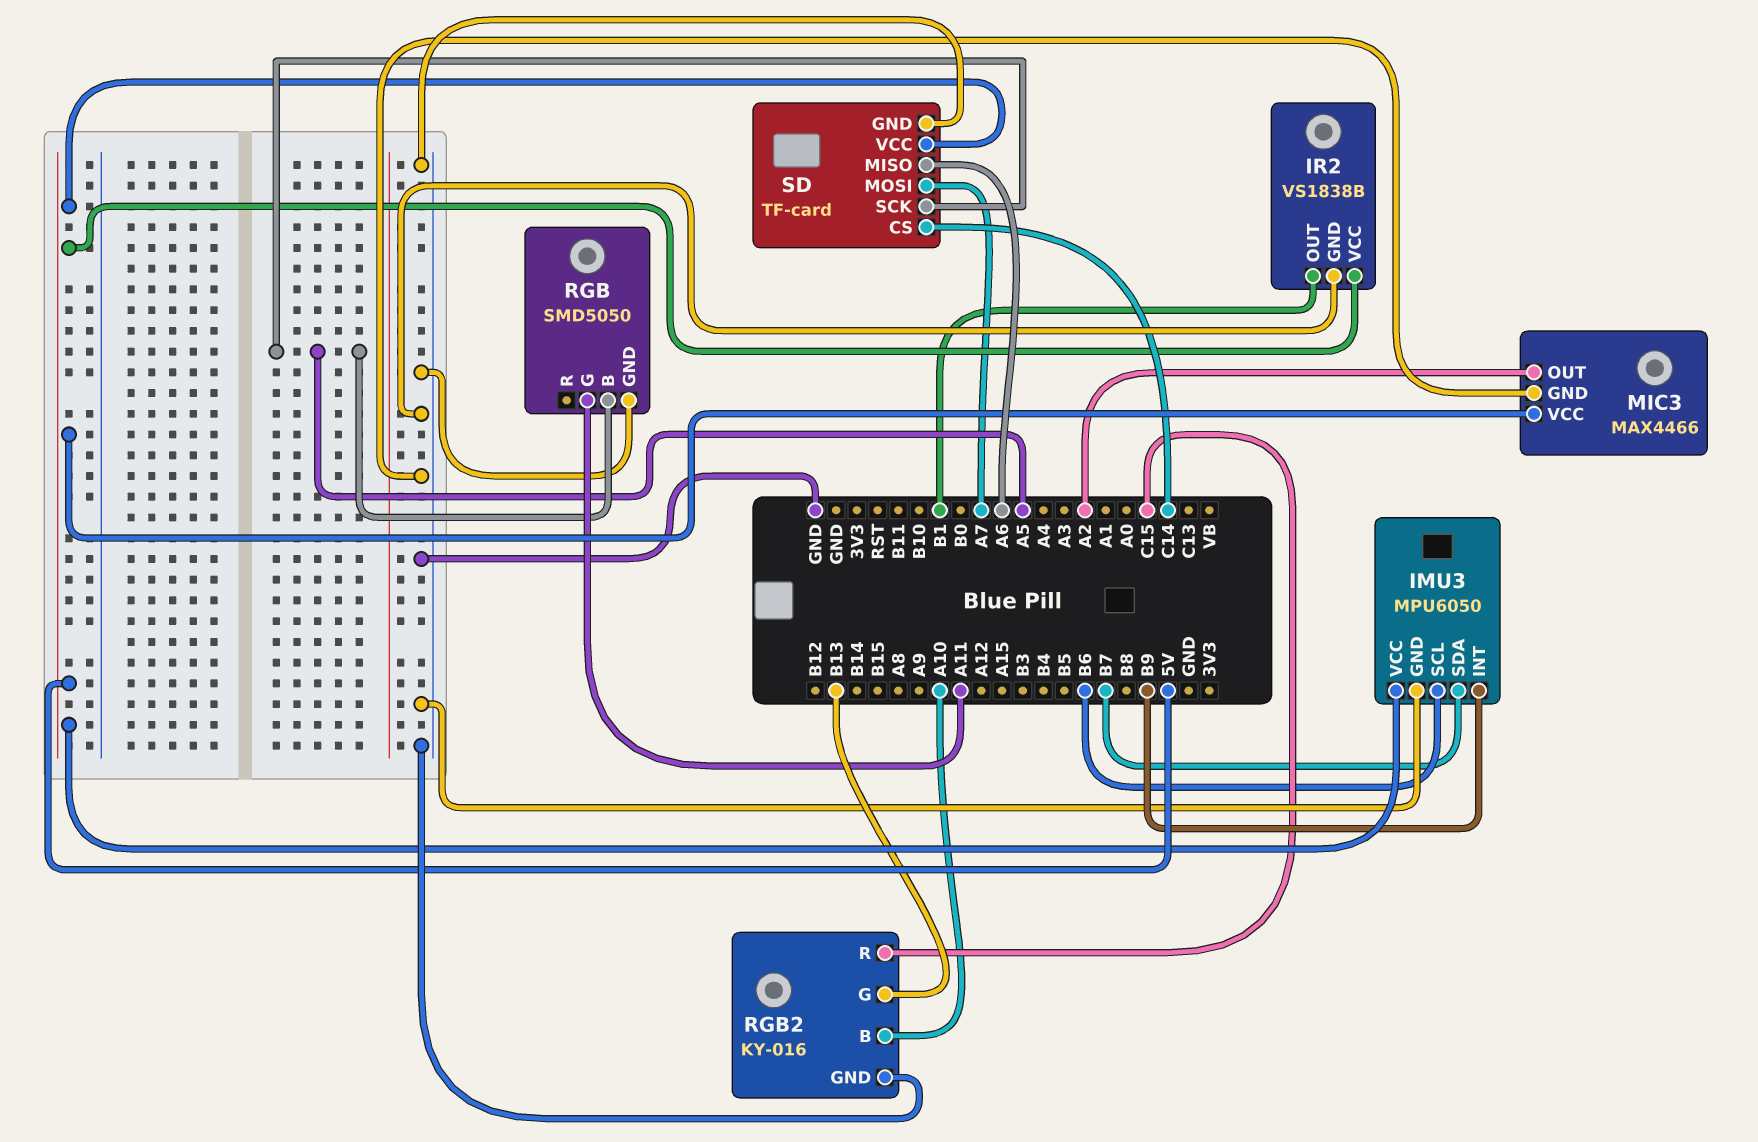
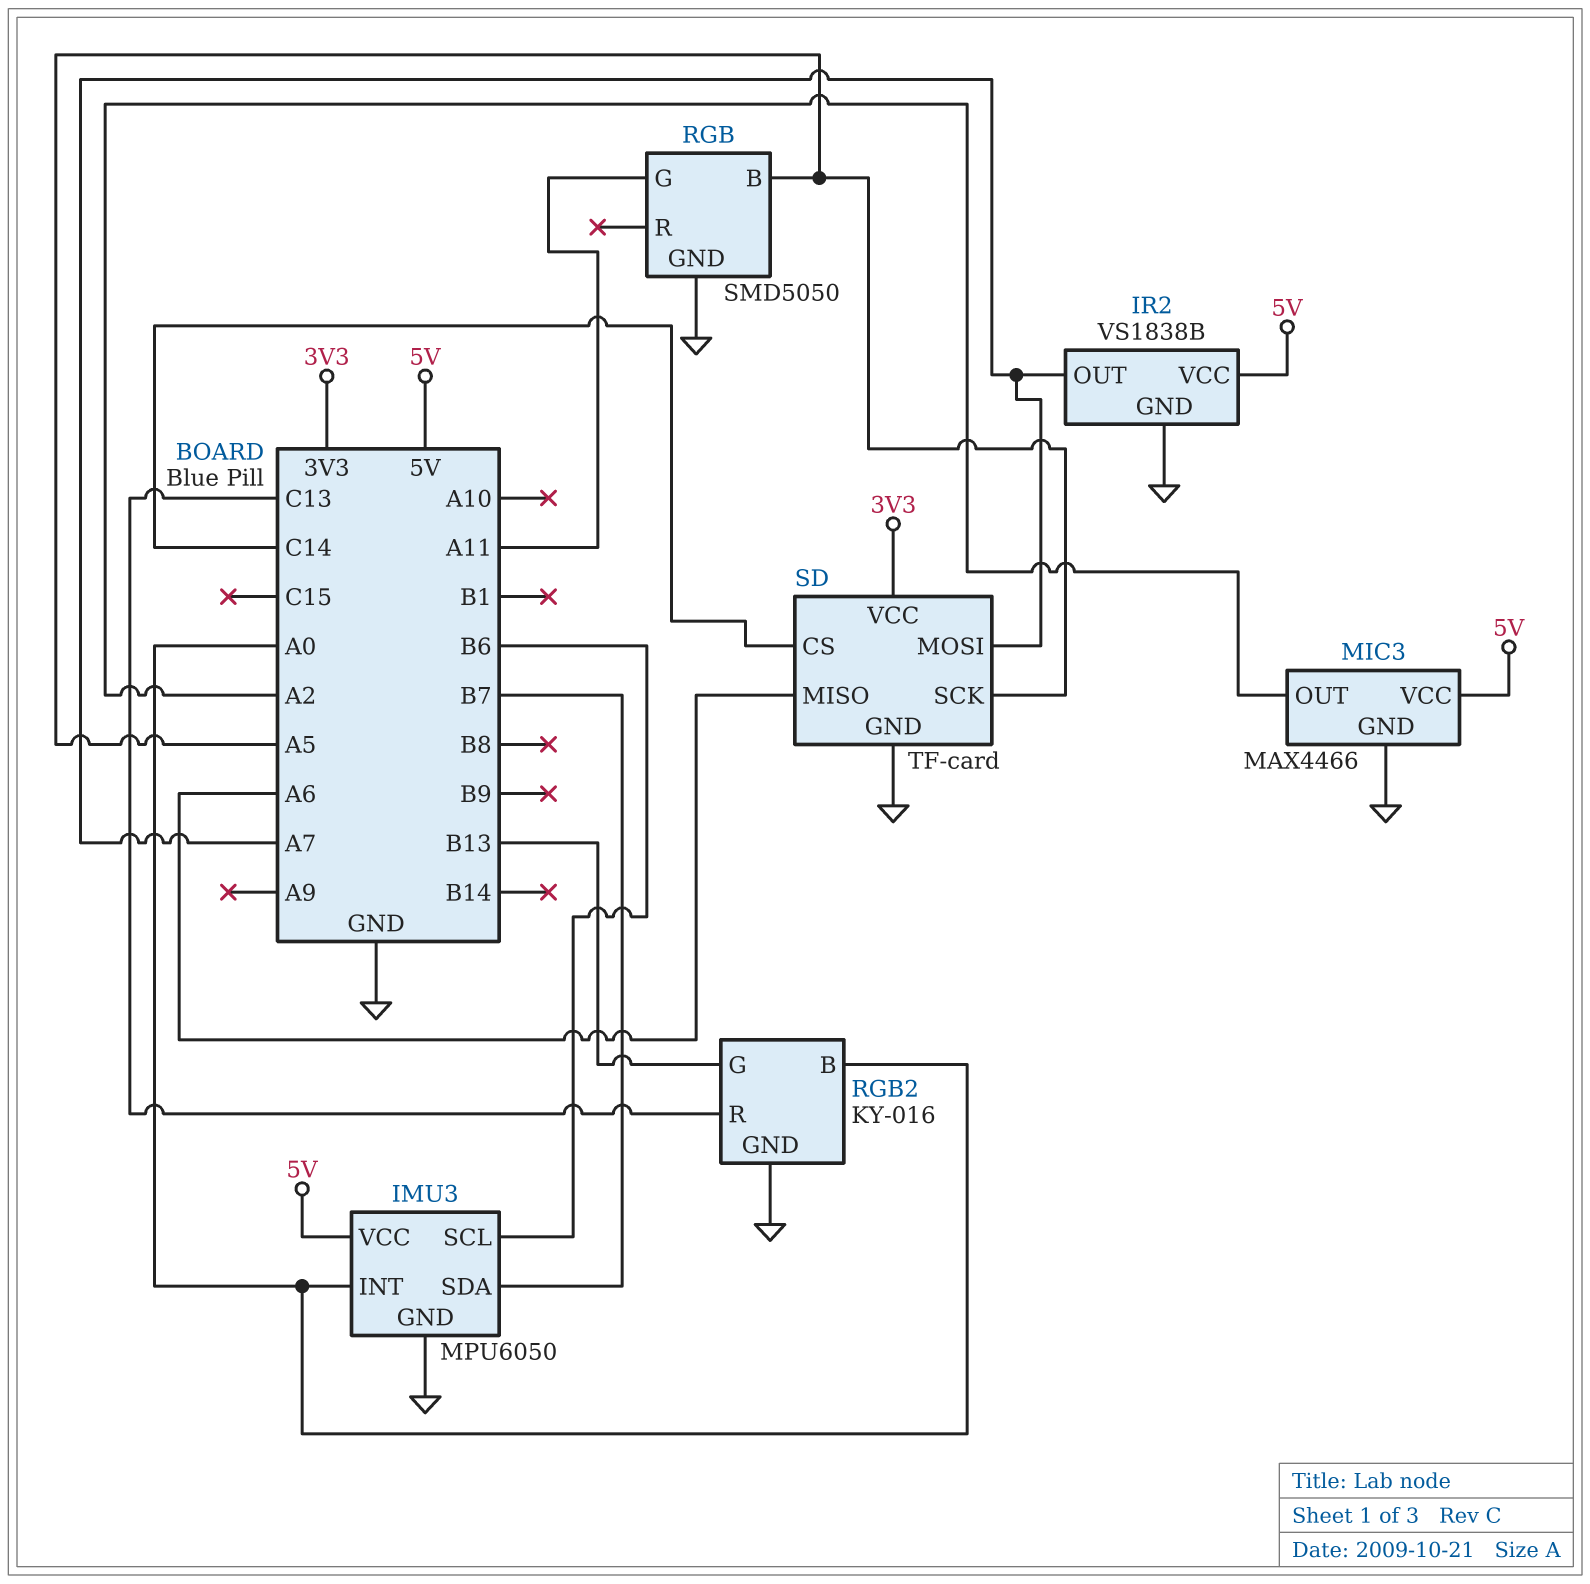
IMU3 pin INT: B9 -> A0
IR2 pin OUT: B1 -> A7
RGB2 pin B: A10 -> A0
RGB2 pin R: C15 -> C13
SD pin VCC: 5V -> 3V3

